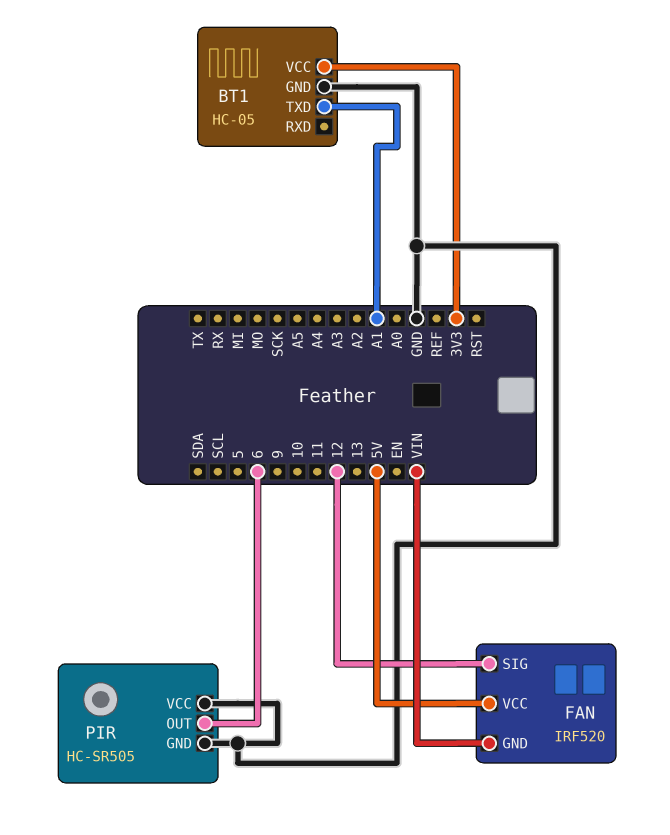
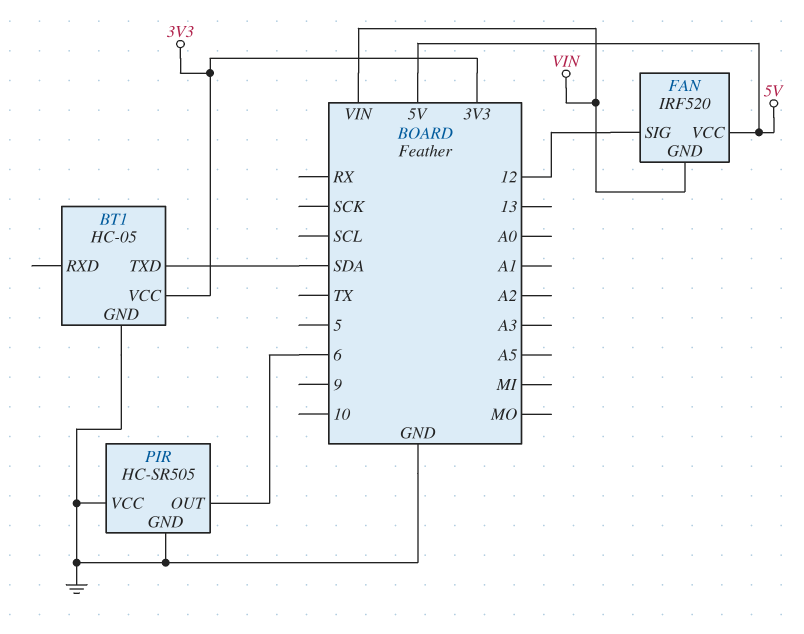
BT1 pin TXD: A1 -> SDA

